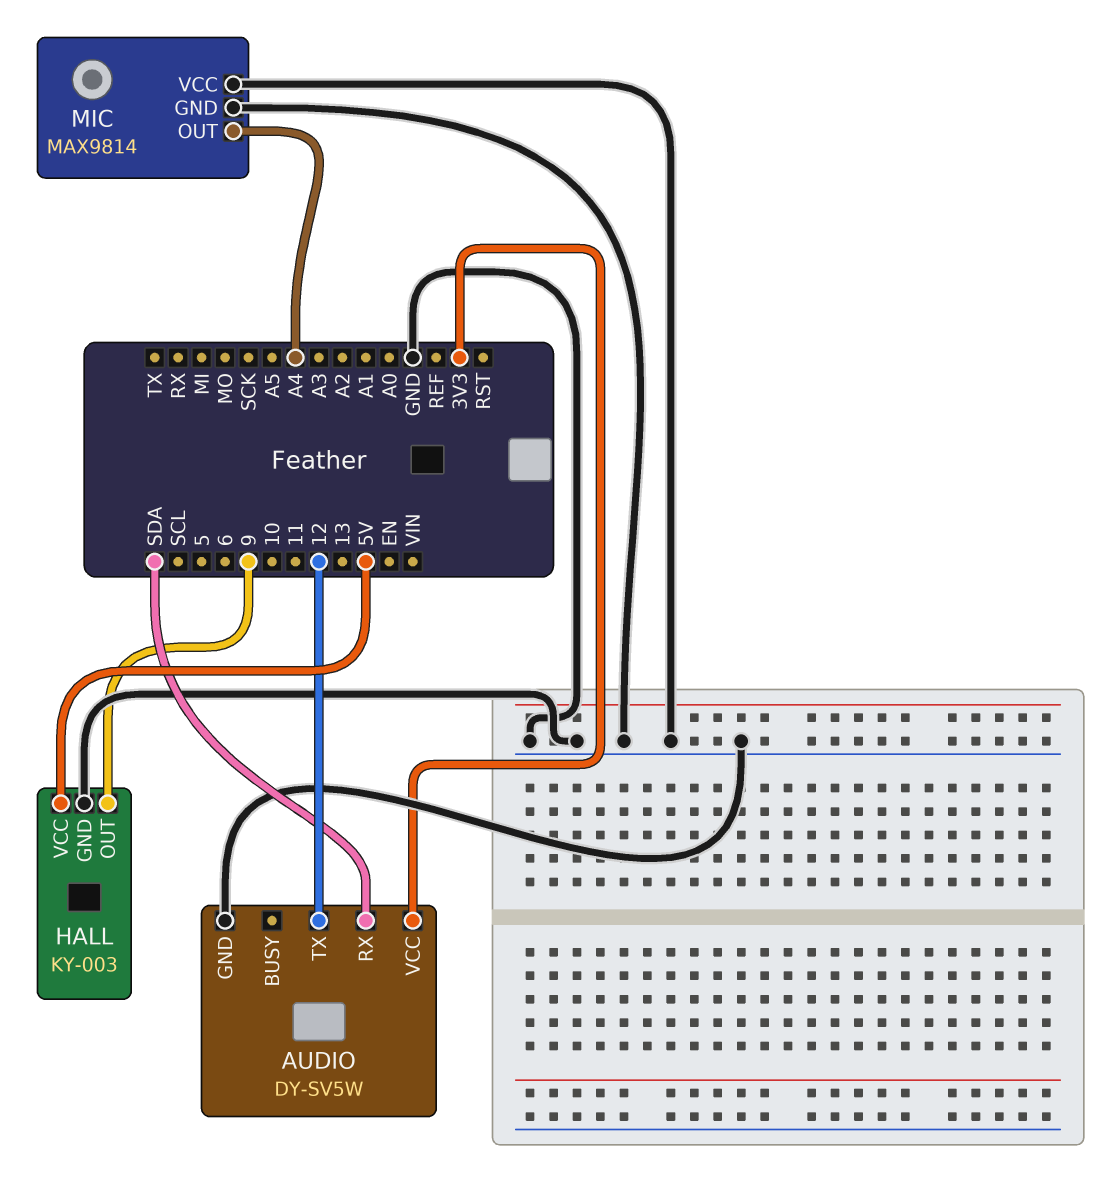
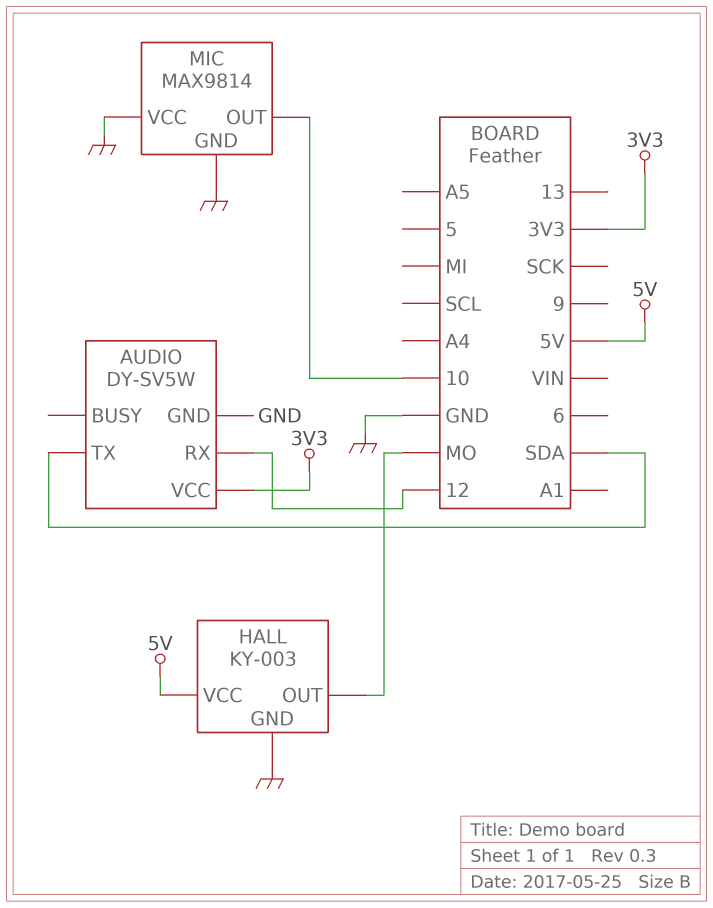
AUDIO pin RX: SDA -> 12
AUDIO pin TX: 12 -> SDA
HALL pin OUT: 9 -> MO
MIC pin OUT: A4 -> 10

